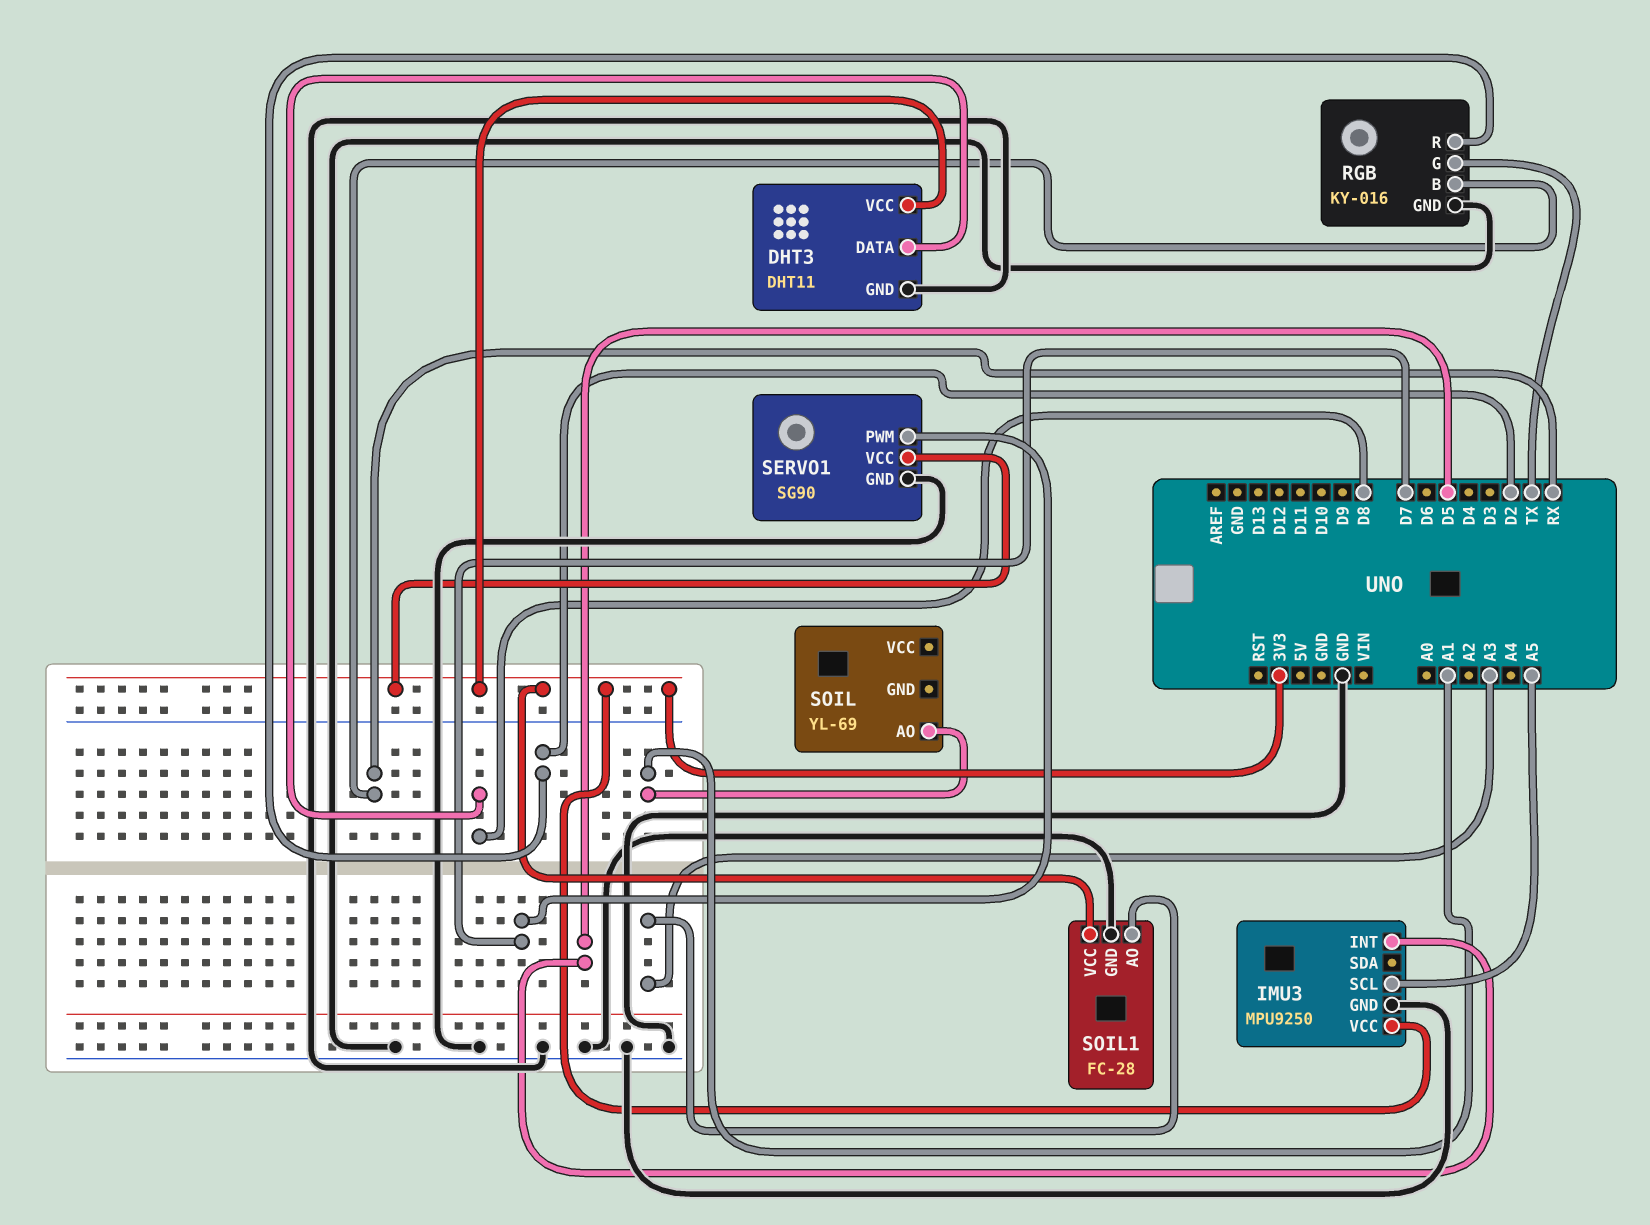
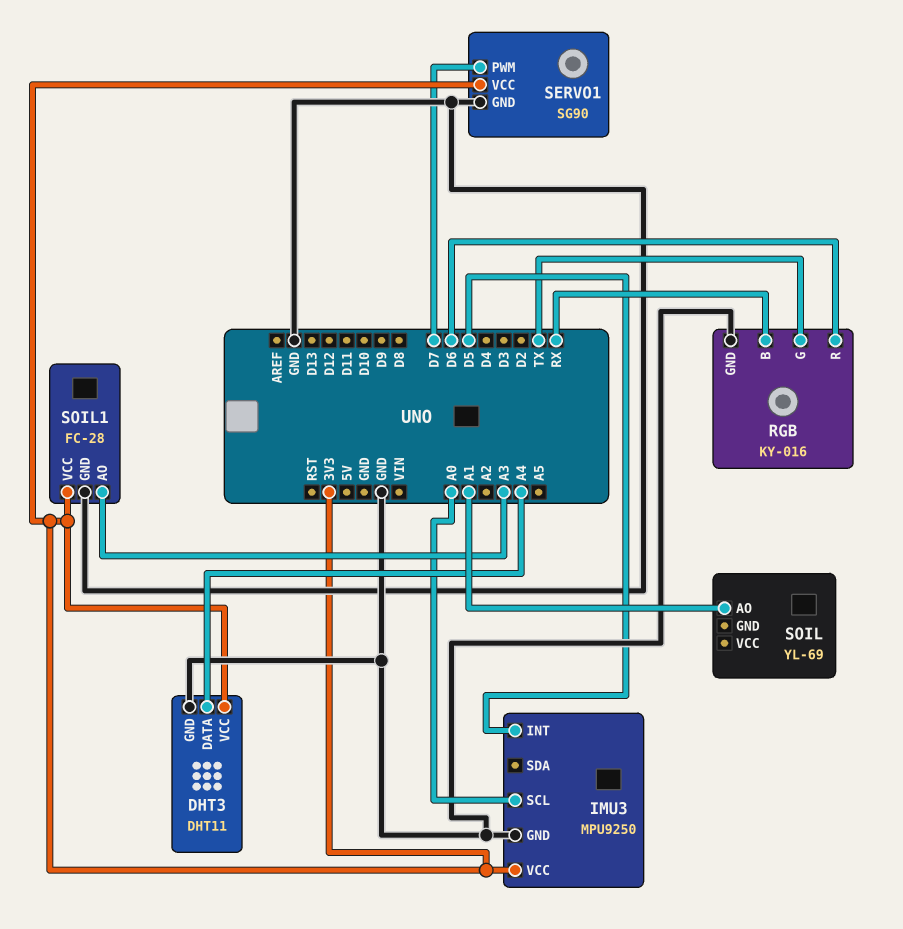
DHT3 pin DATA: D8 -> A4
IMU3 pin SCL: A5 -> A0
RGB pin R: D2 -> D6

